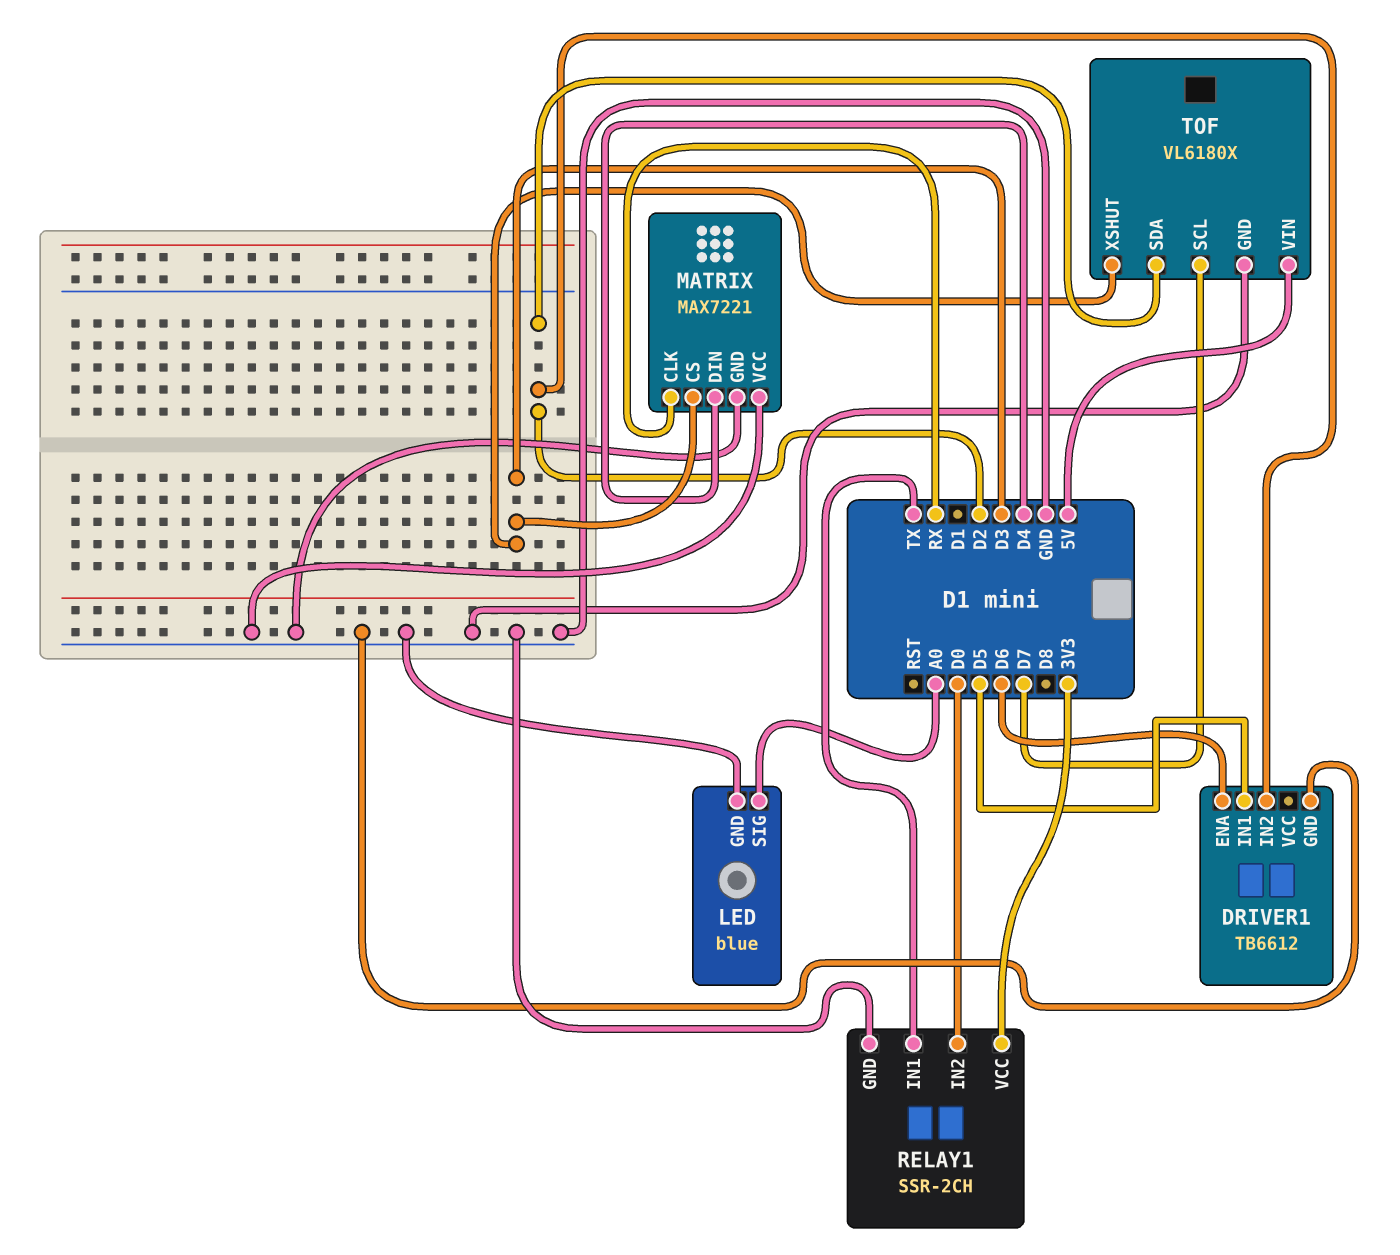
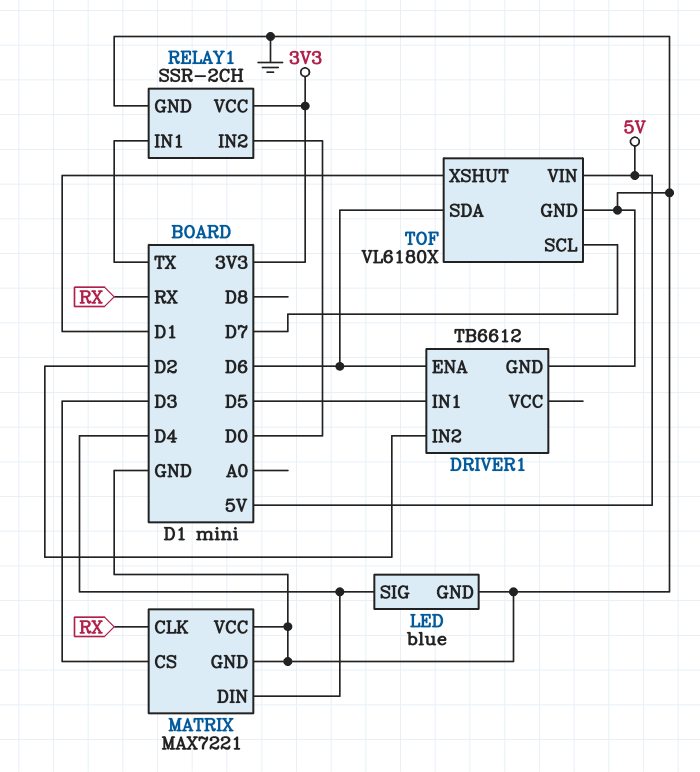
LED pin SIG: A0 -> D4
TOF pin SDA: D2 -> D6
TOF pin XSHUT: D3 -> D1

